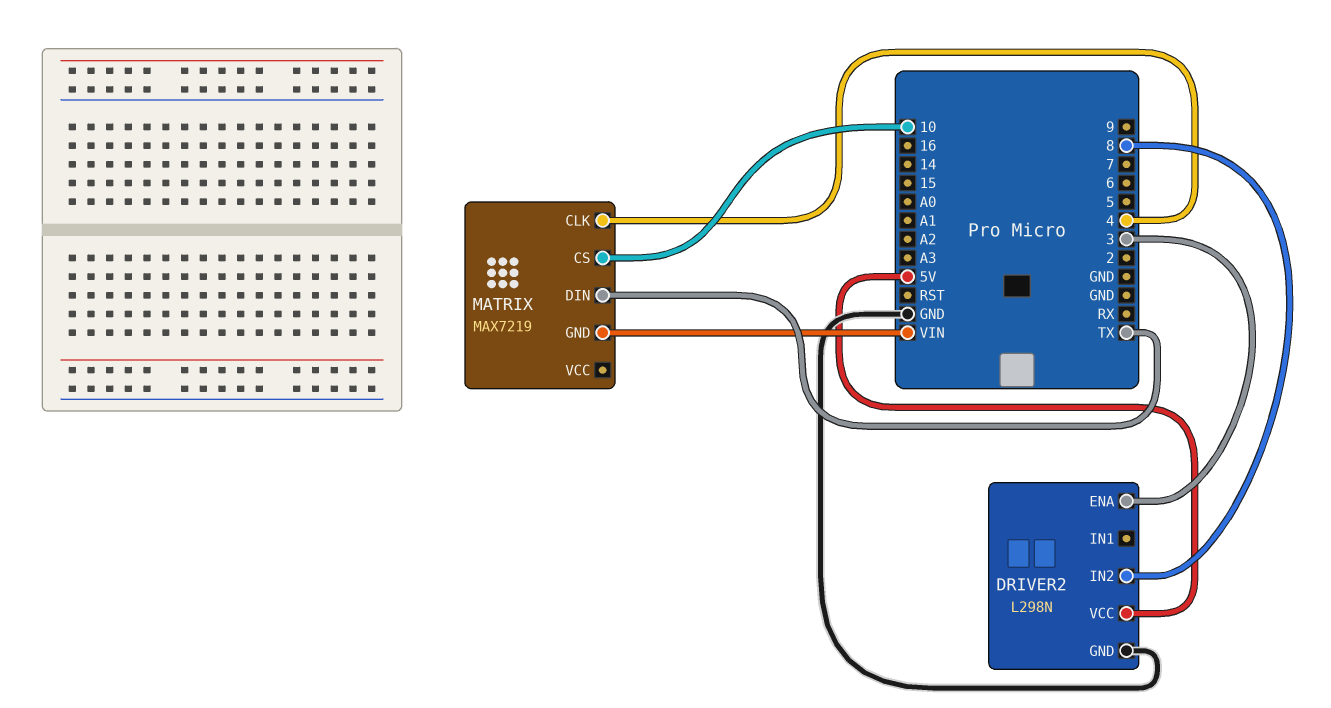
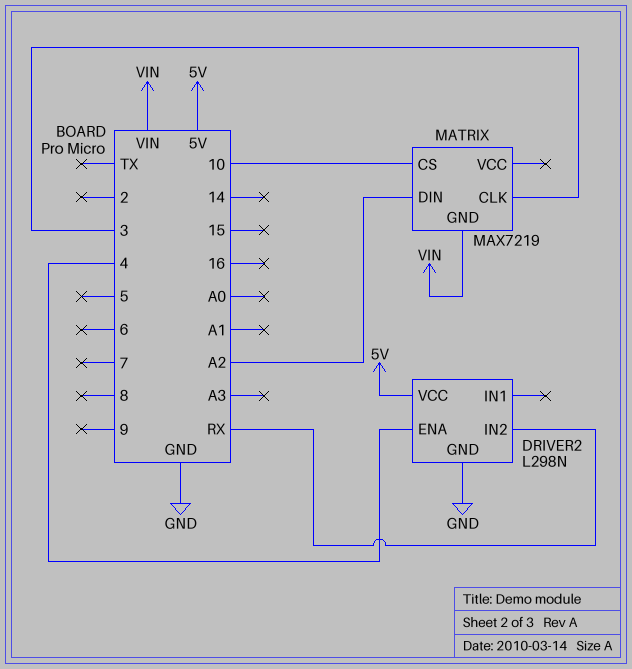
DRIVER2 pin ENA: 3 -> 4
DRIVER2 pin IN2: 8 -> RX
MATRIX pin CLK: 4 -> 3
MATRIX pin DIN: TX -> A2

